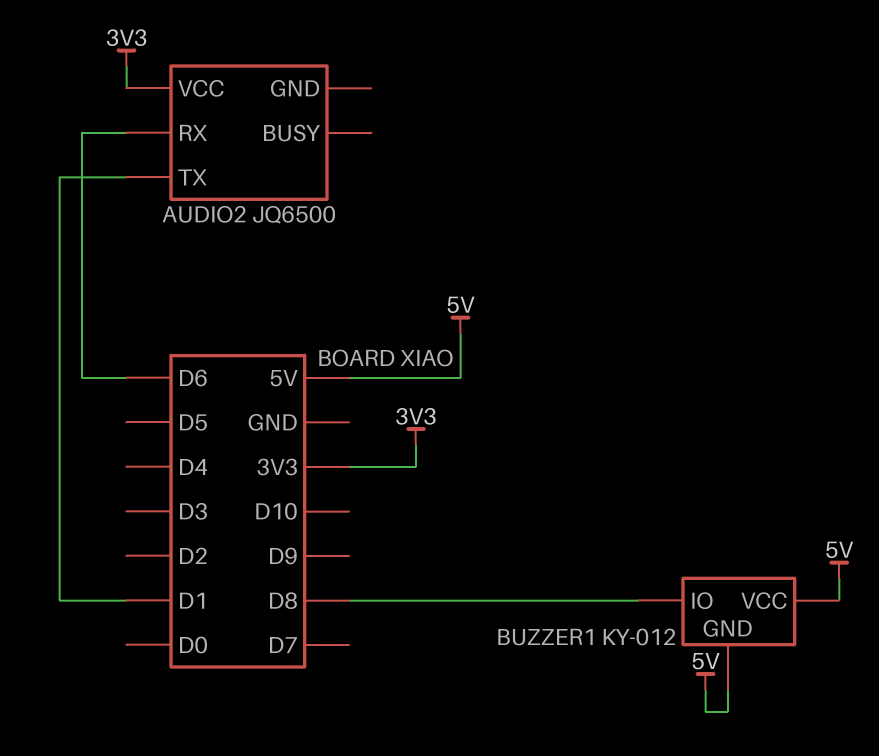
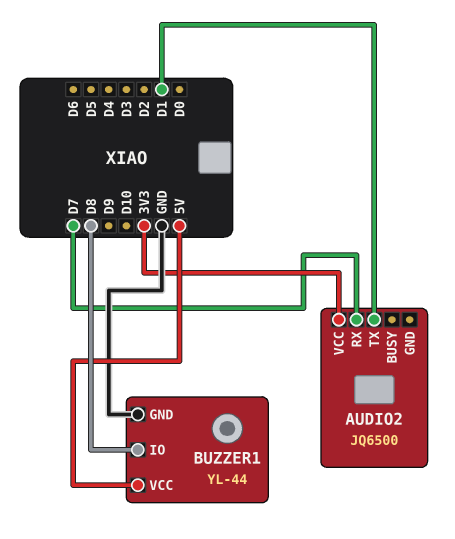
AUDIO2 pin RX: D6 -> D7
BUZZER1: KY-012 -> YL-44
BUZZER1 pin GND: 5V -> GND

